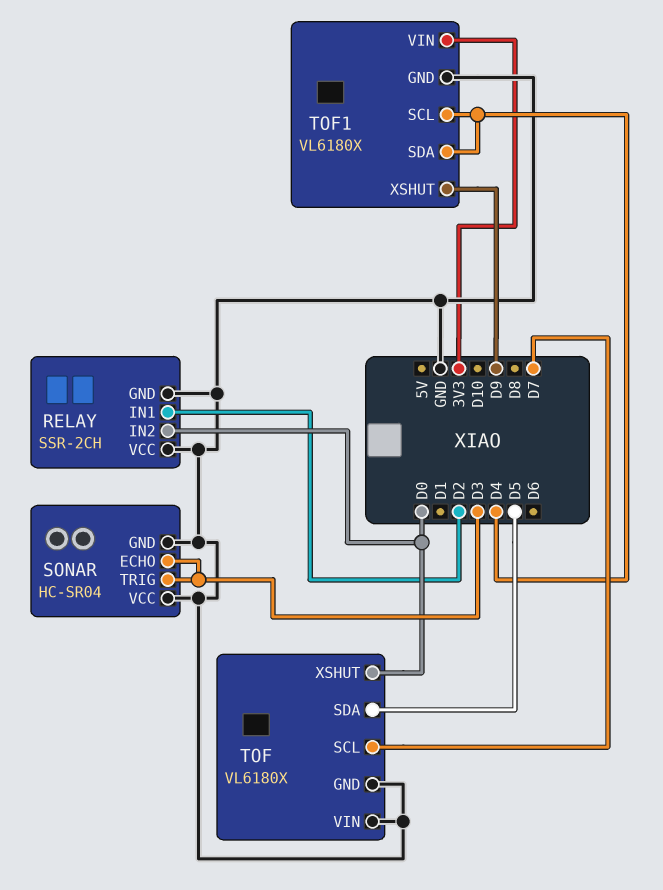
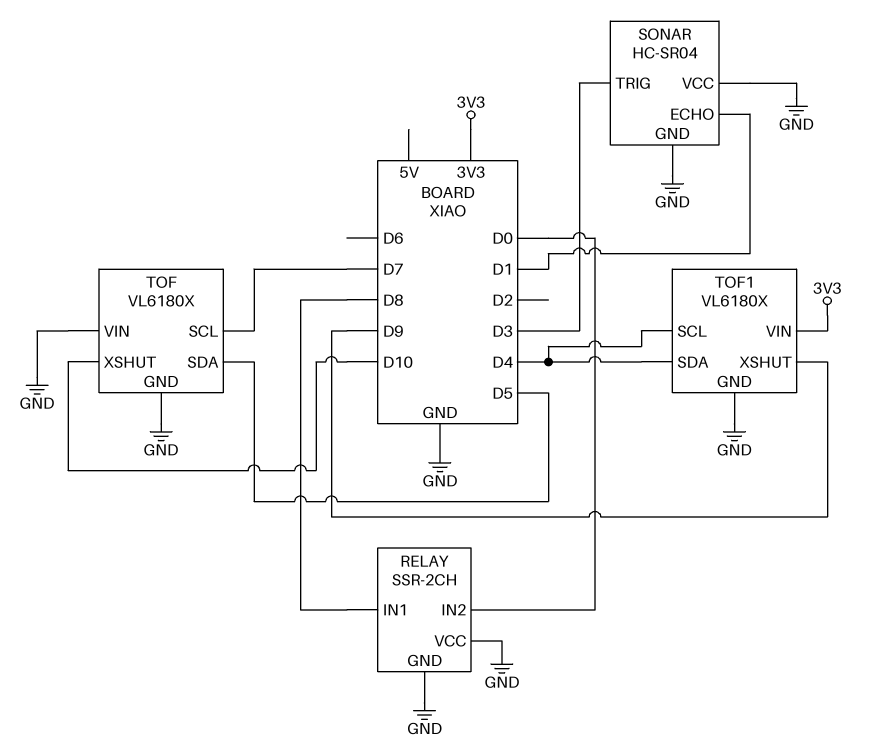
RELAY pin IN1: D2 -> D8
SONAR pin ECHO: D3 -> D1
TOF pin XSHUT: D0 -> D10

